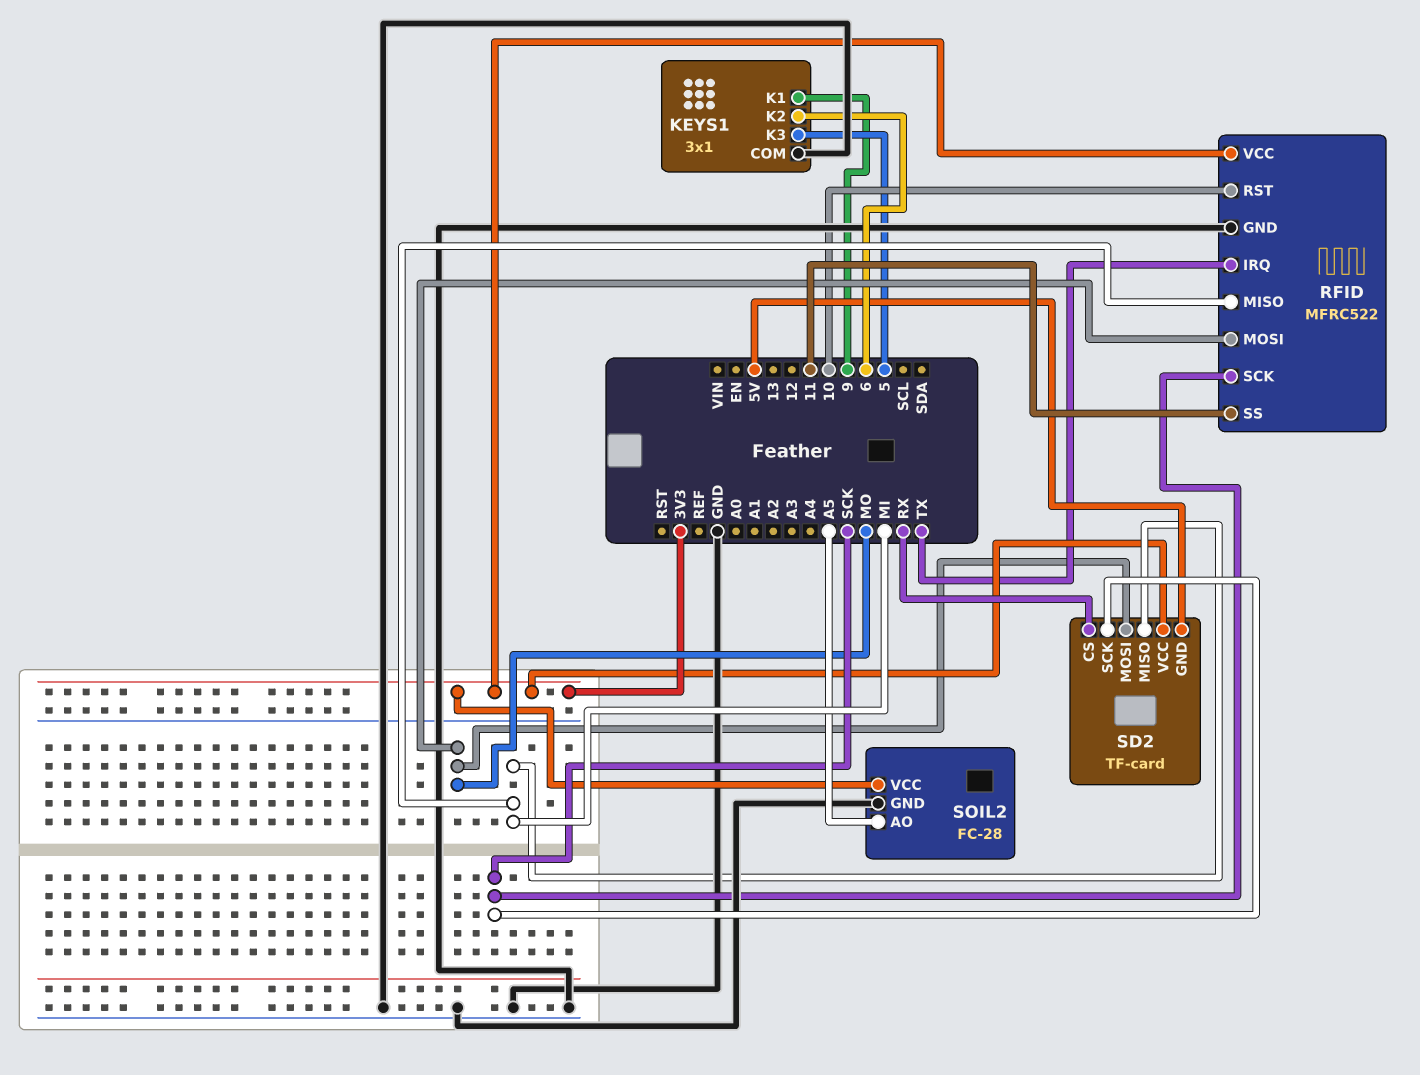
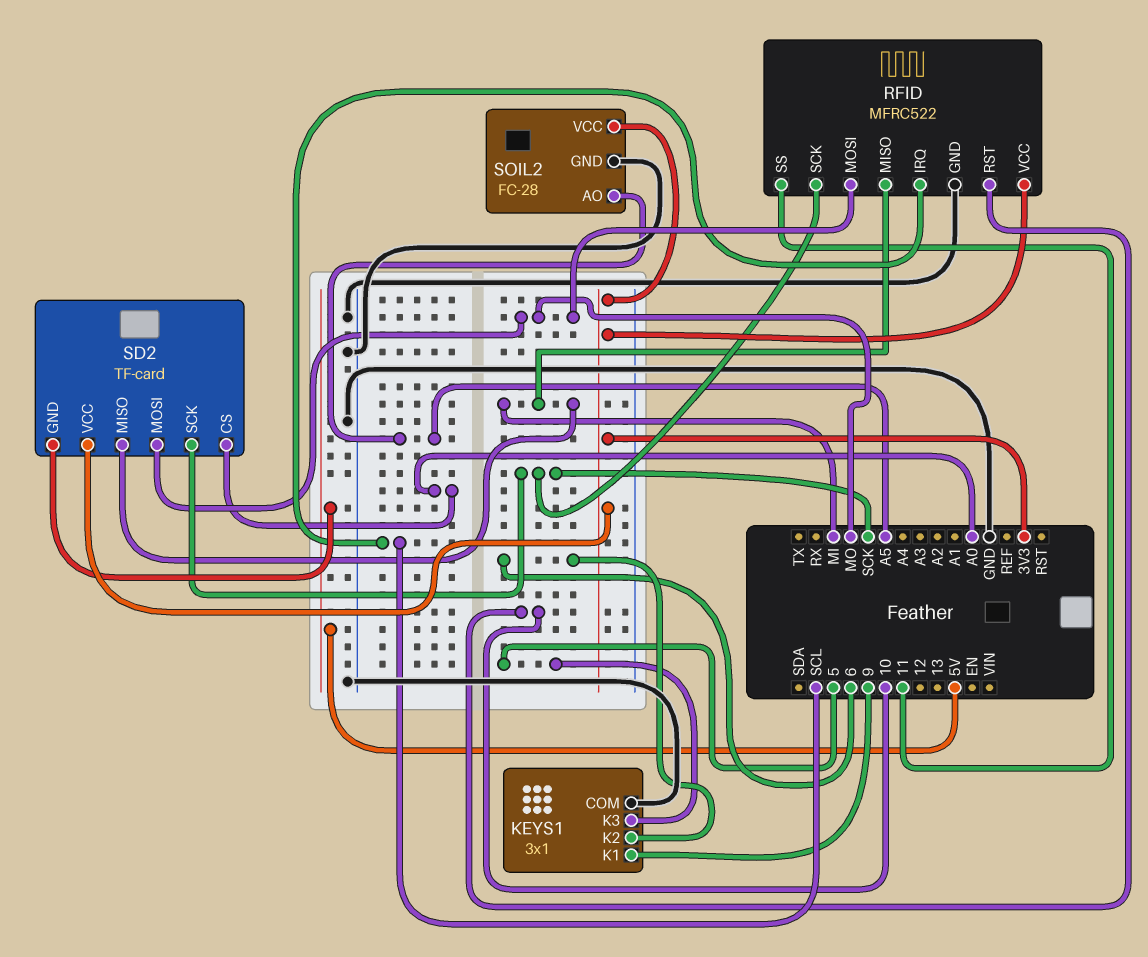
RFID pin IRQ: TX -> SCL
SD2 pin CS: RX -> A0

